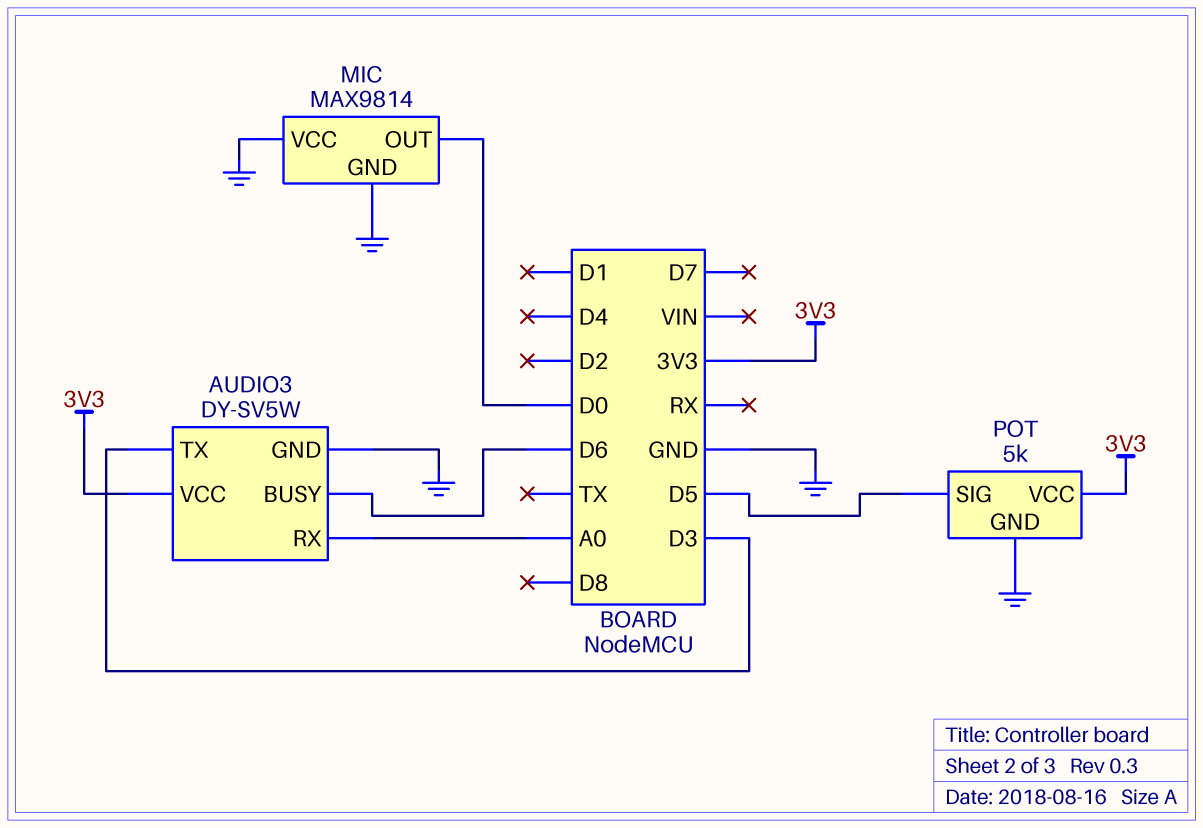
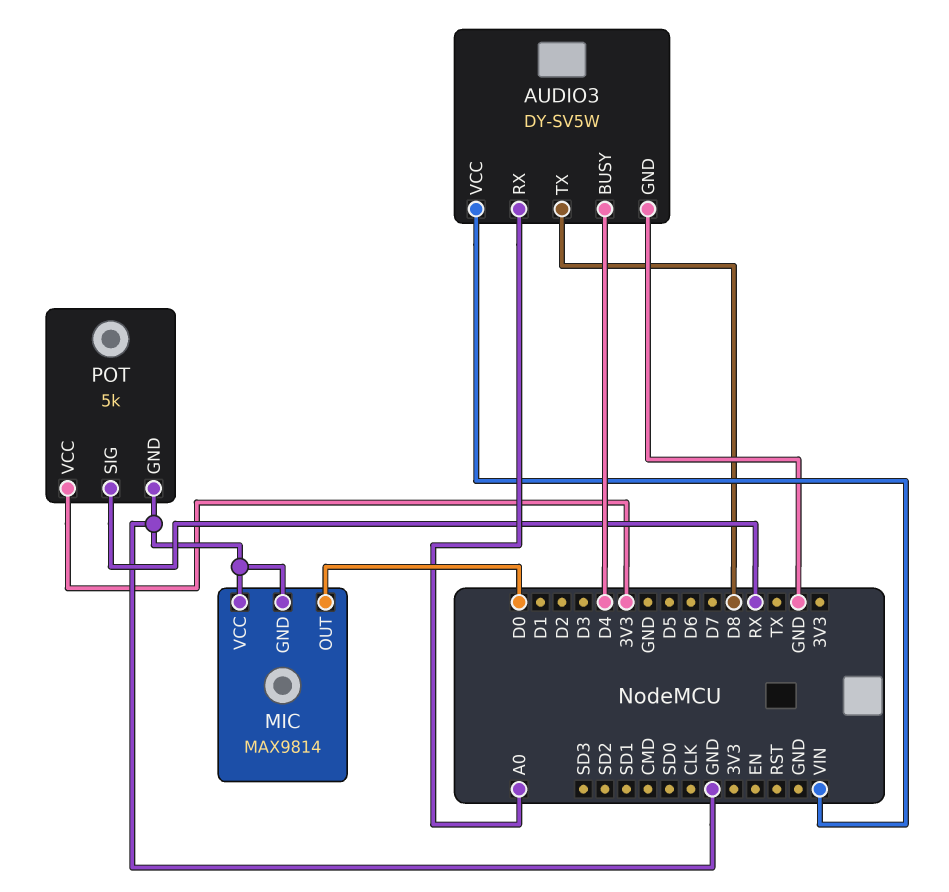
AUDIO3 pin BUSY: D6 -> D4
AUDIO3 pin TX: D3 -> D8
AUDIO3 pin VCC: 3V3 -> VIN
POT pin SIG: D5 -> RX

